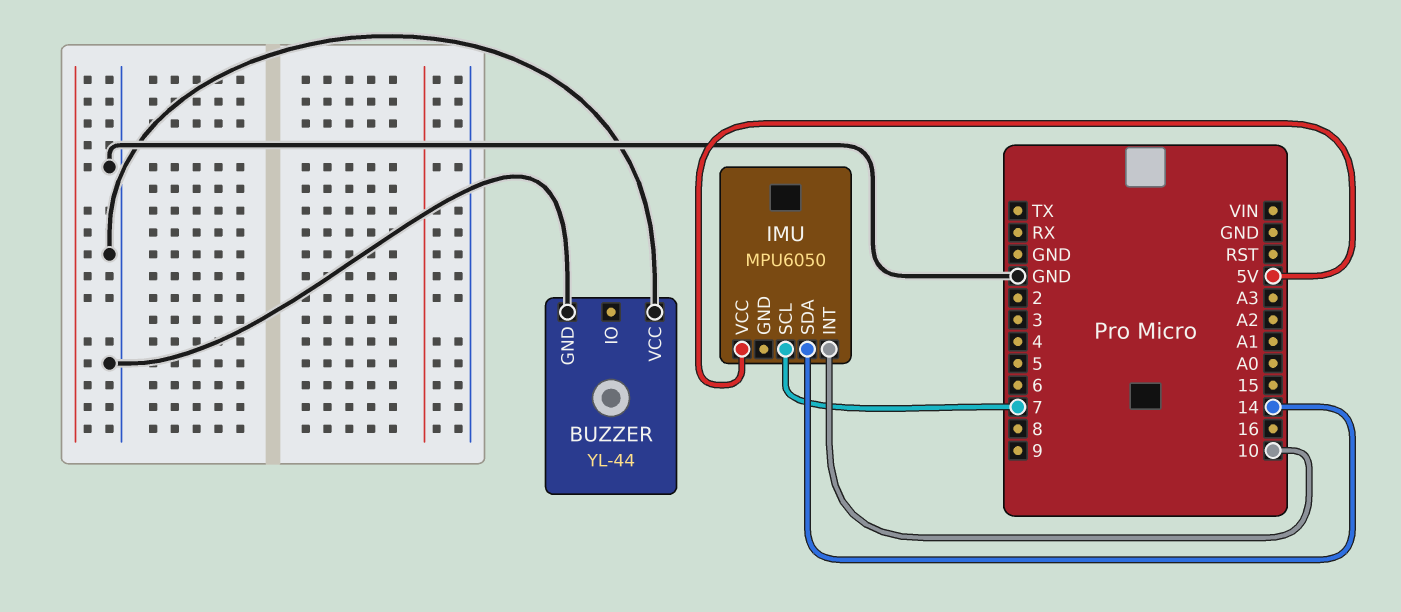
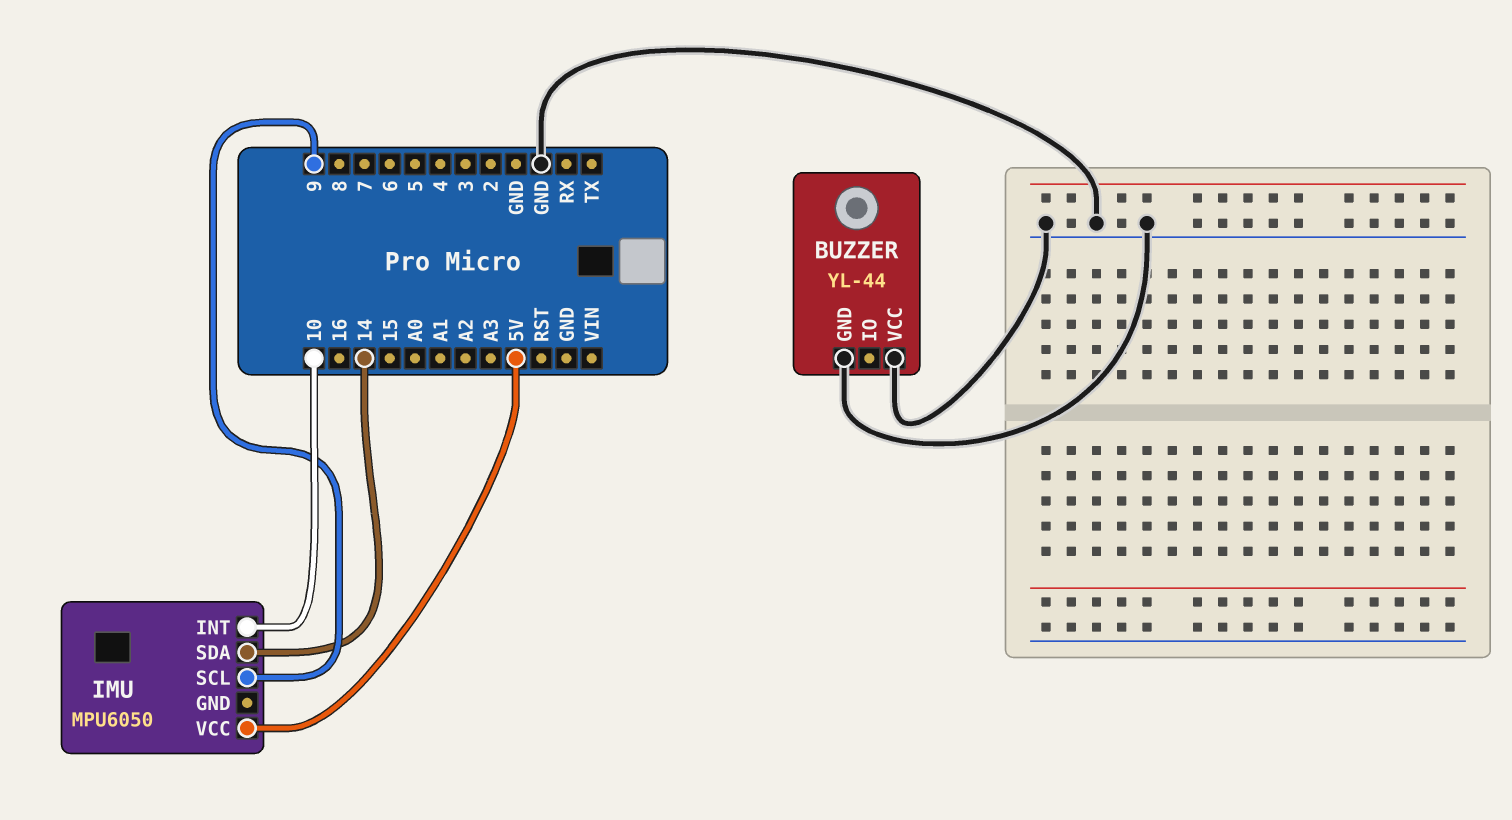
IMU pin SCL: 7 -> 9

